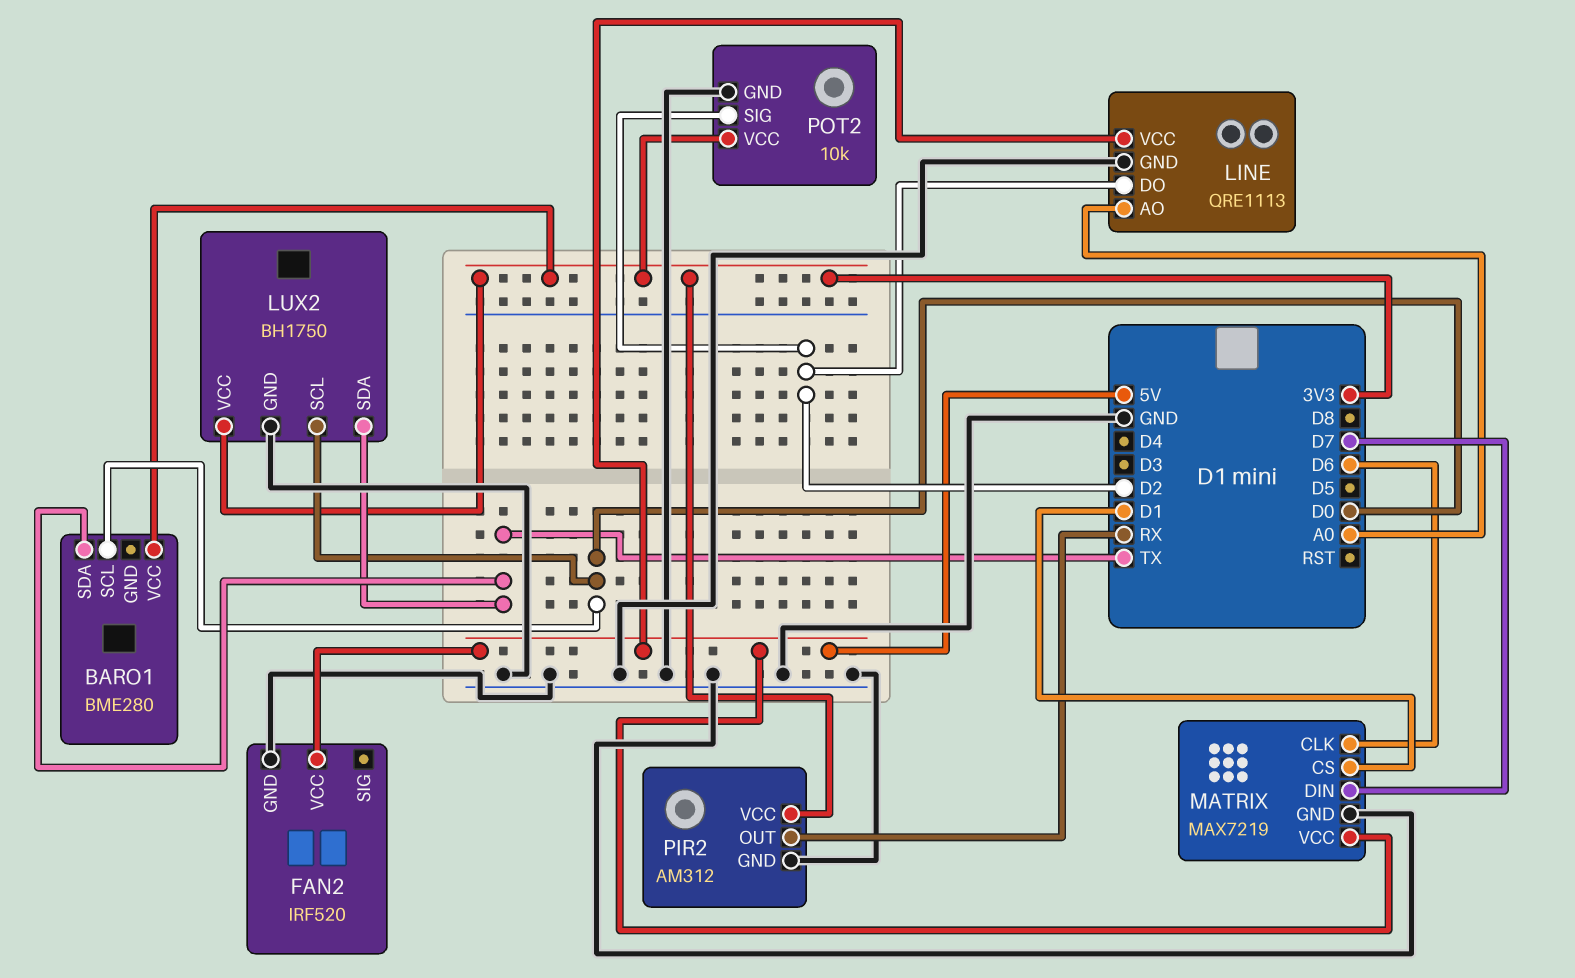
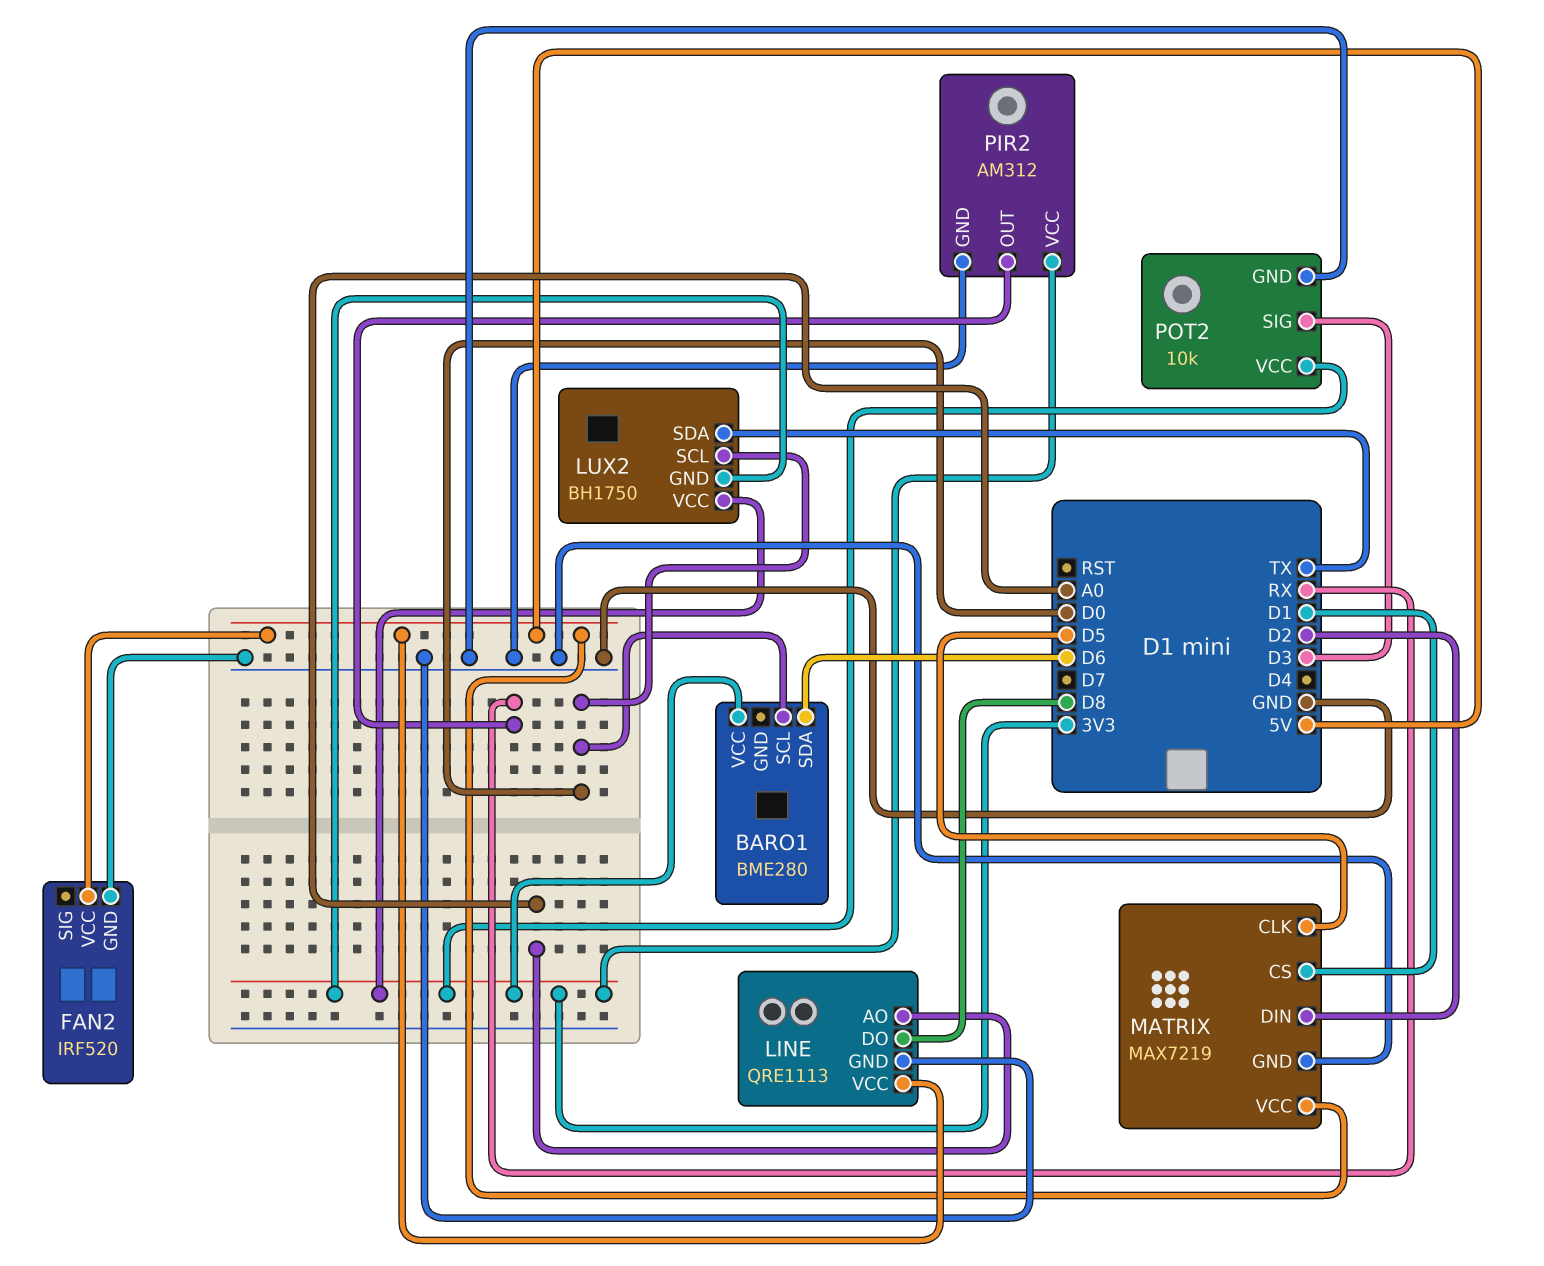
BARO1 pin SDA: TX -> D6
LINE pin DO: D2 -> D8
LUX2 pin GND: GND -> 3V3
MATRIX pin CLK: D6 -> D5
MATRIX pin DIN: D7 -> D2
POT2 pin SIG: D2 -> D3

